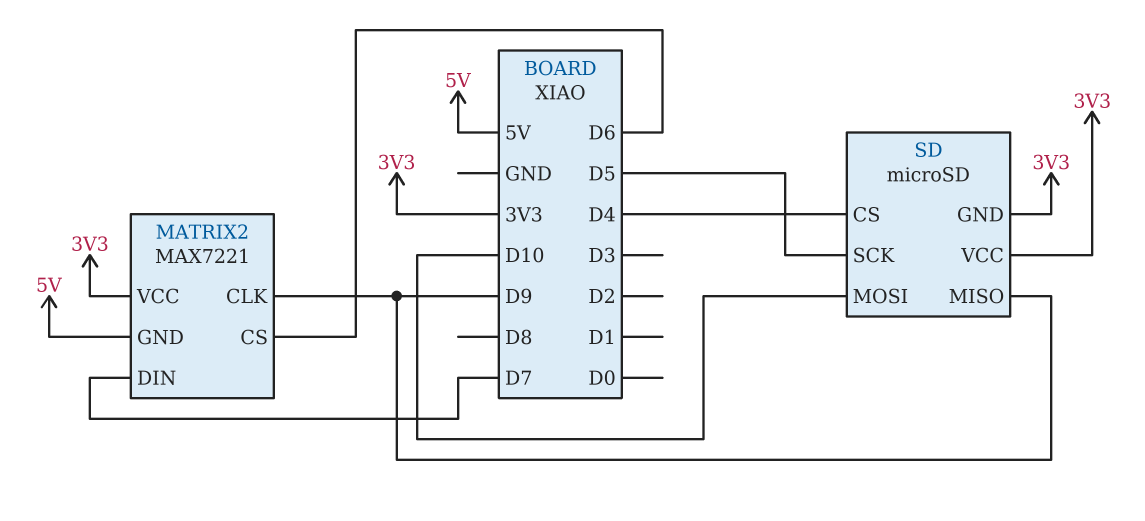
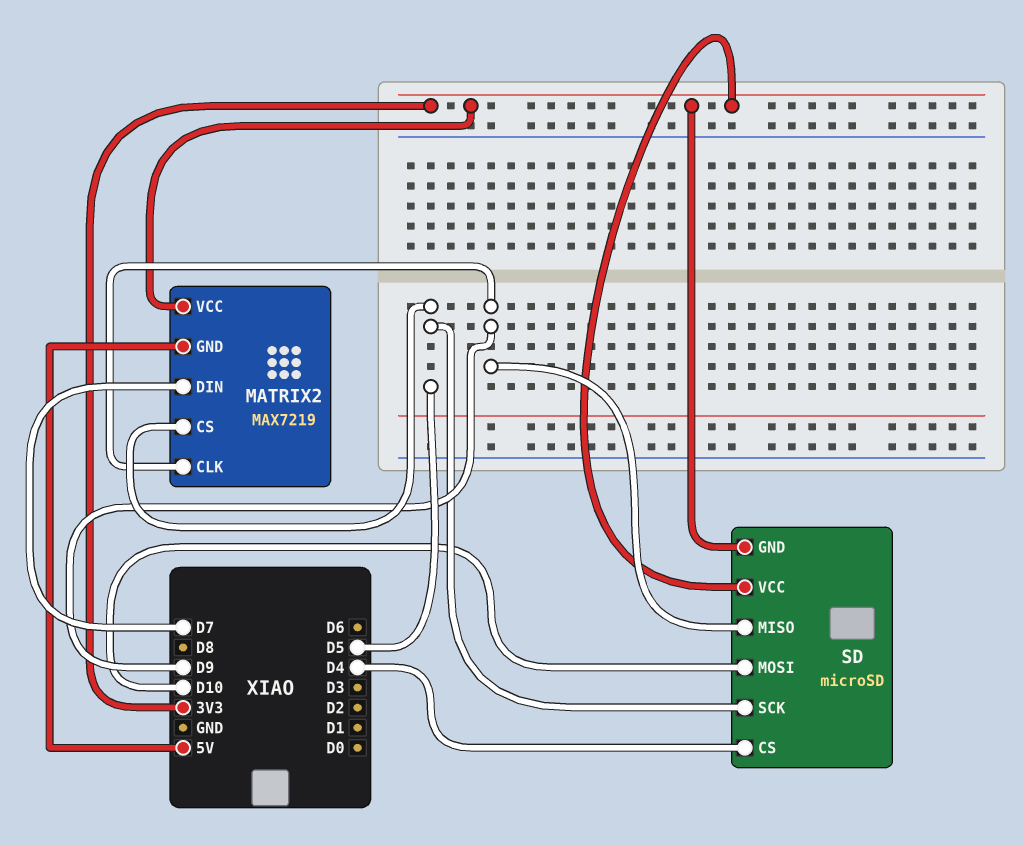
MATRIX2: MAX7221 -> MAX7219
MATRIX2 pin CS: D6 -> D5

